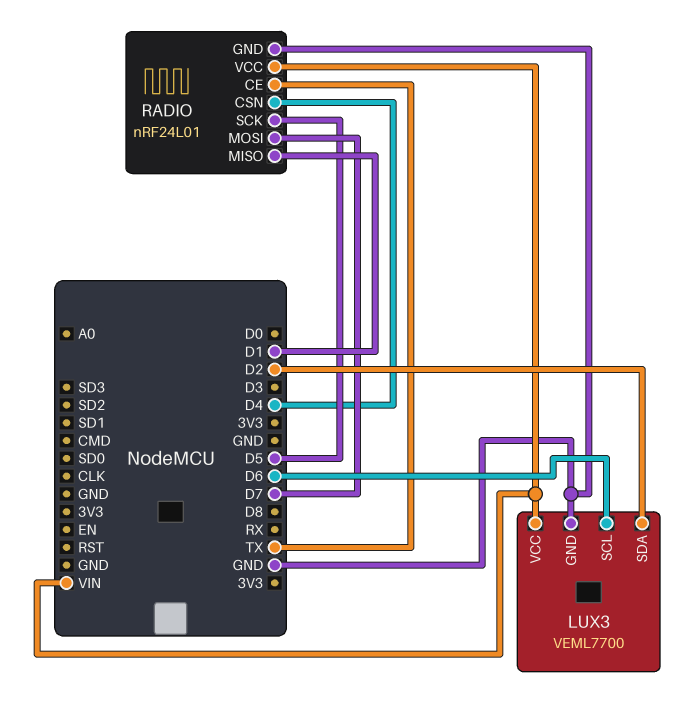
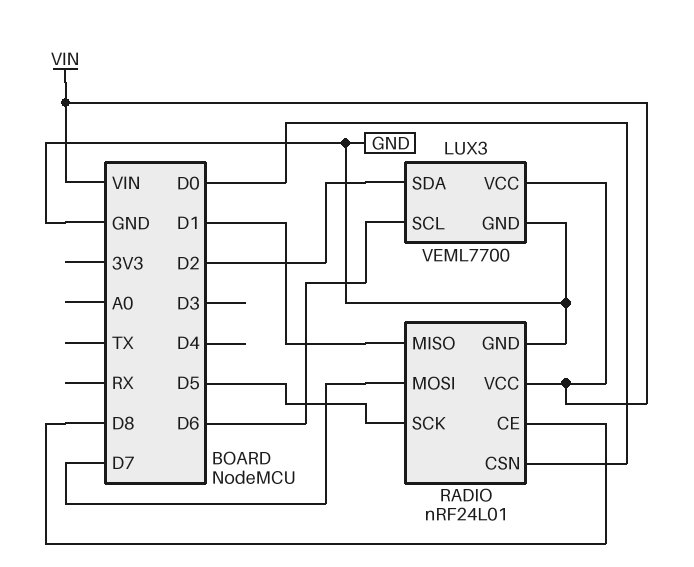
RADIO pin CE: TX -> D8
RADIO pin CSN: D4 -> D0

